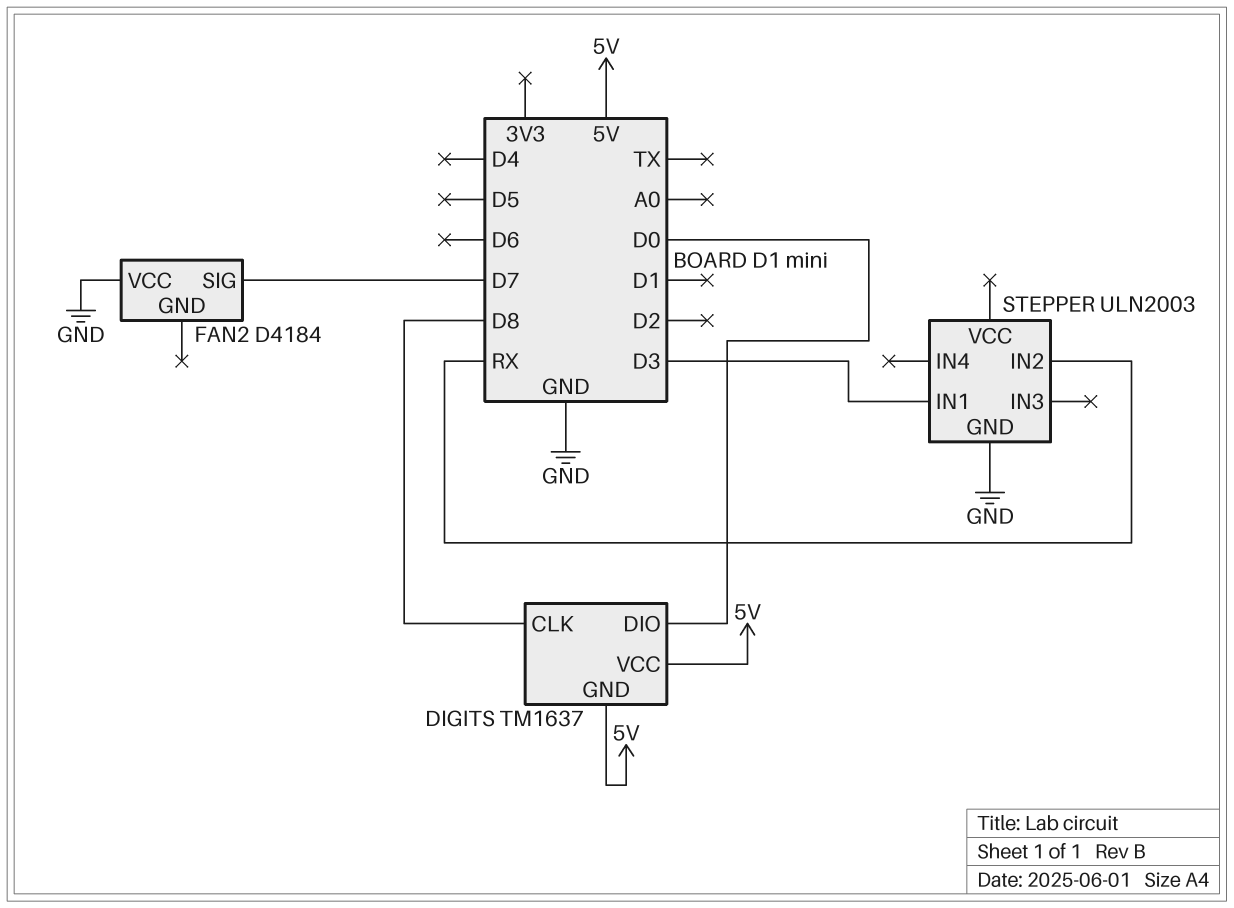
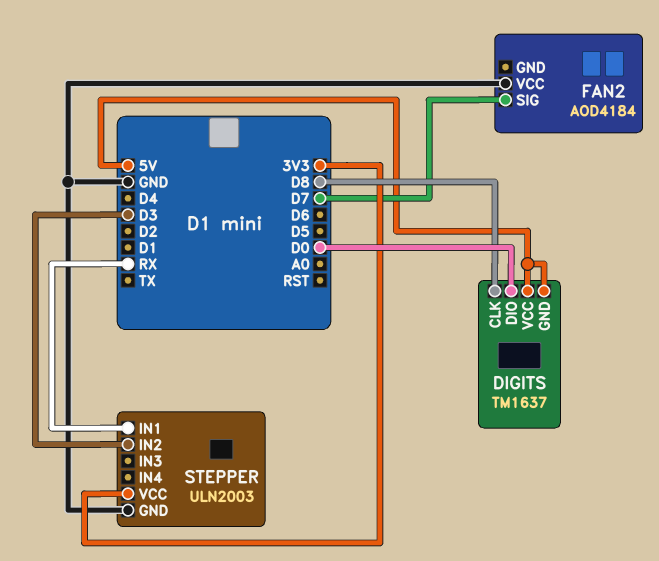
FAN2: D4184 -> AOD4184
STEPPER pin IN1: D3 -> RX
STEPPER pin IN2: RX -> D3
STEPPER pin VCC: none -> 3V3

